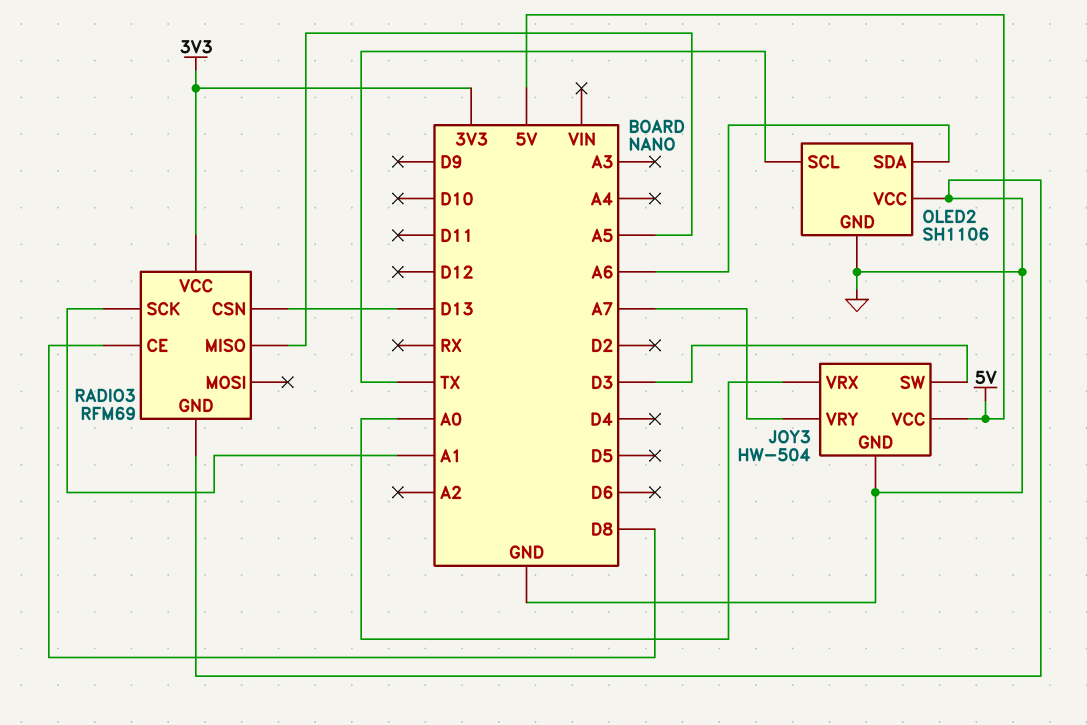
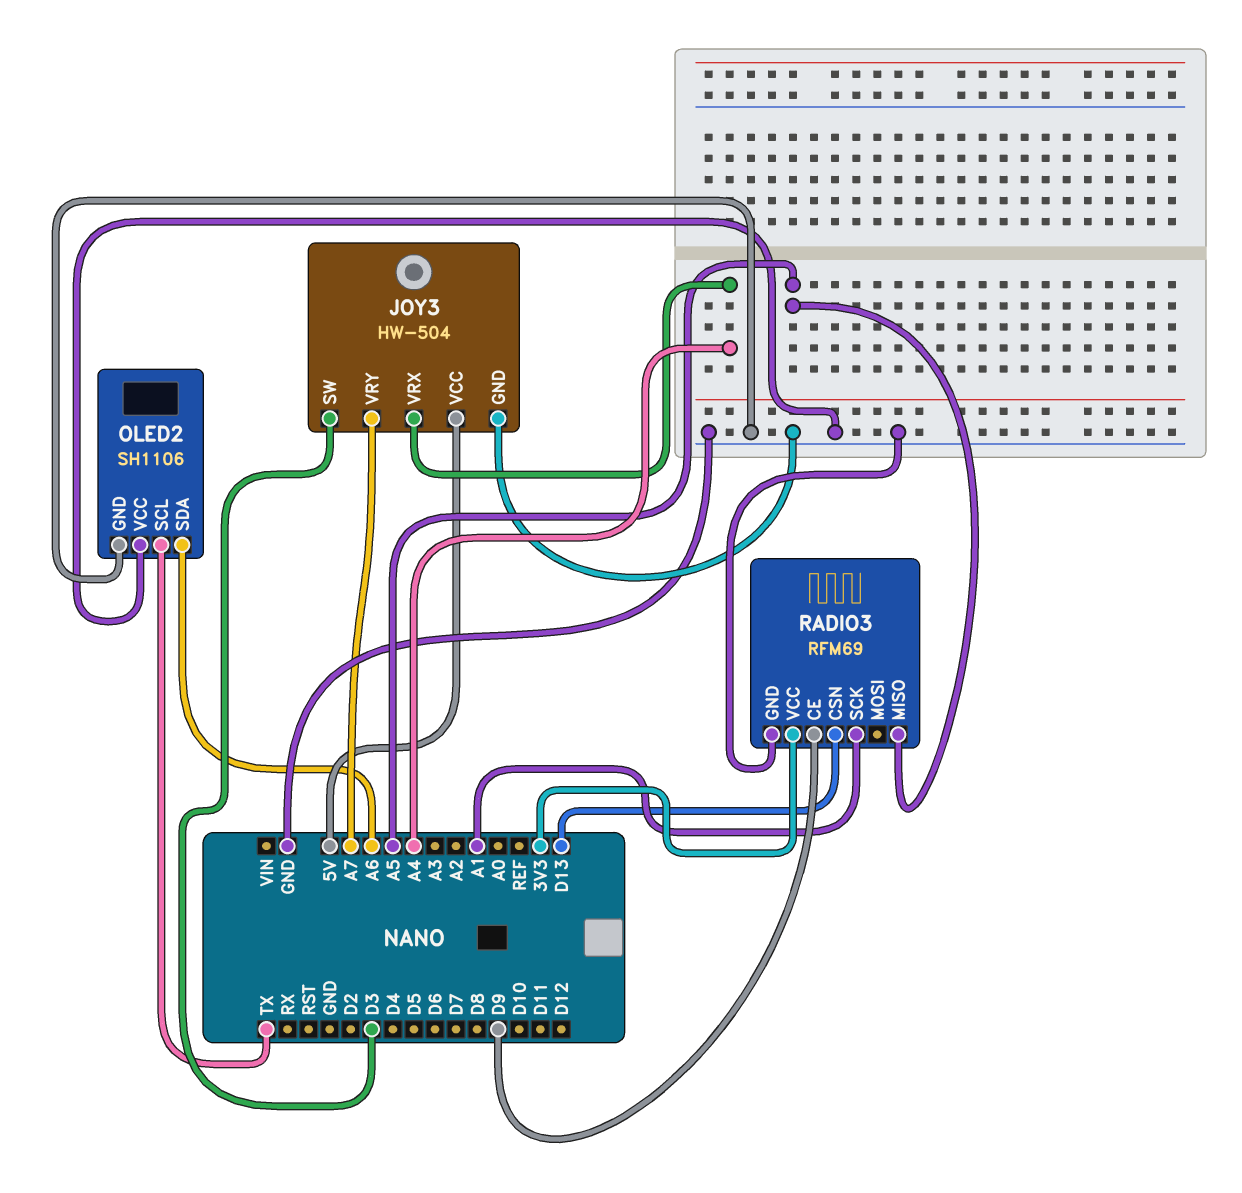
JOY3 pin VRX: A0 -> A4
RADIO3 pin CE: D8 -> D9

